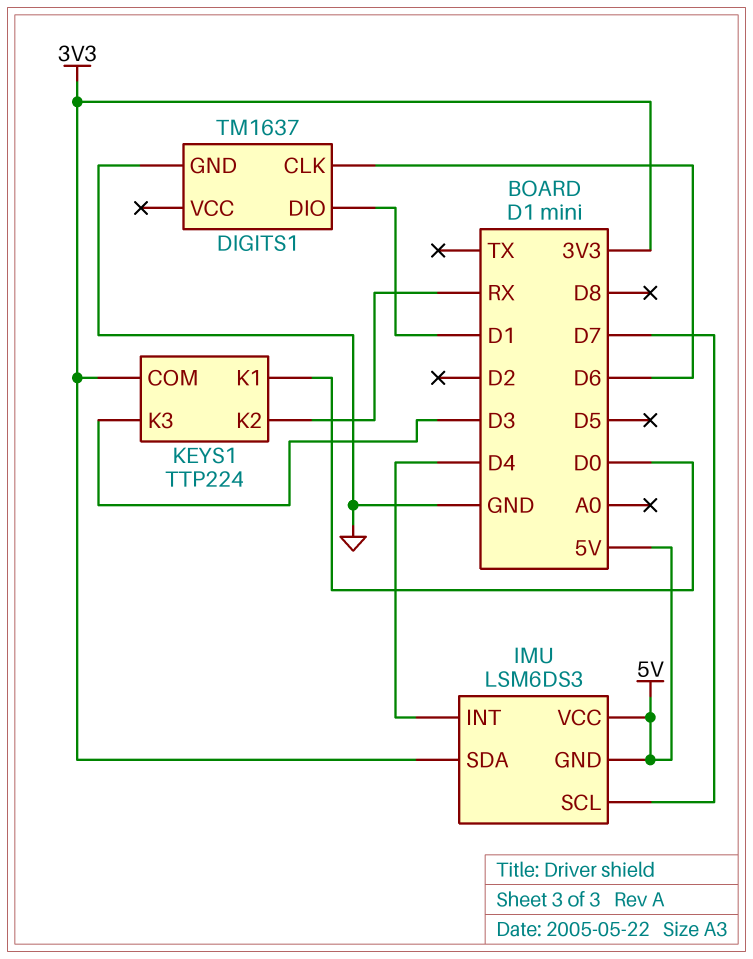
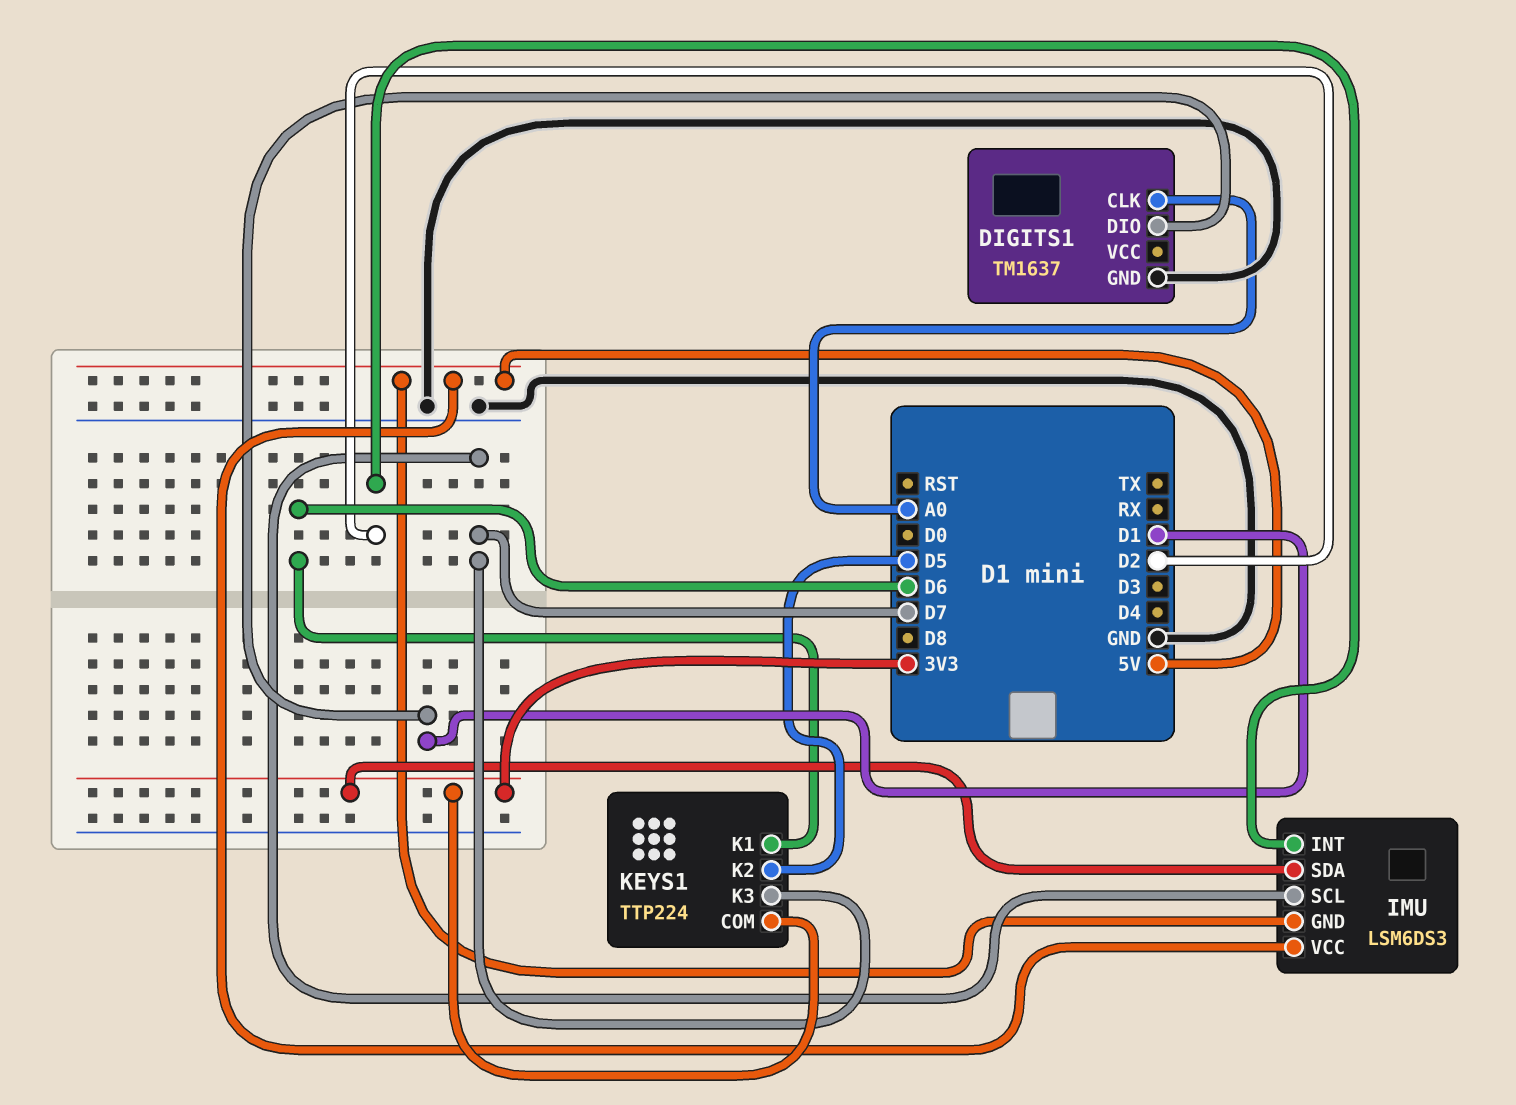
DIGITS1 pin CLK: D6 -> A0
IMU pin INT: D4 -> D2
KEYS1 pin K1: D0 -> D6
KEYS1 pin K2: RX -> D5
KEYS1 pin K3: D3 -> D7

